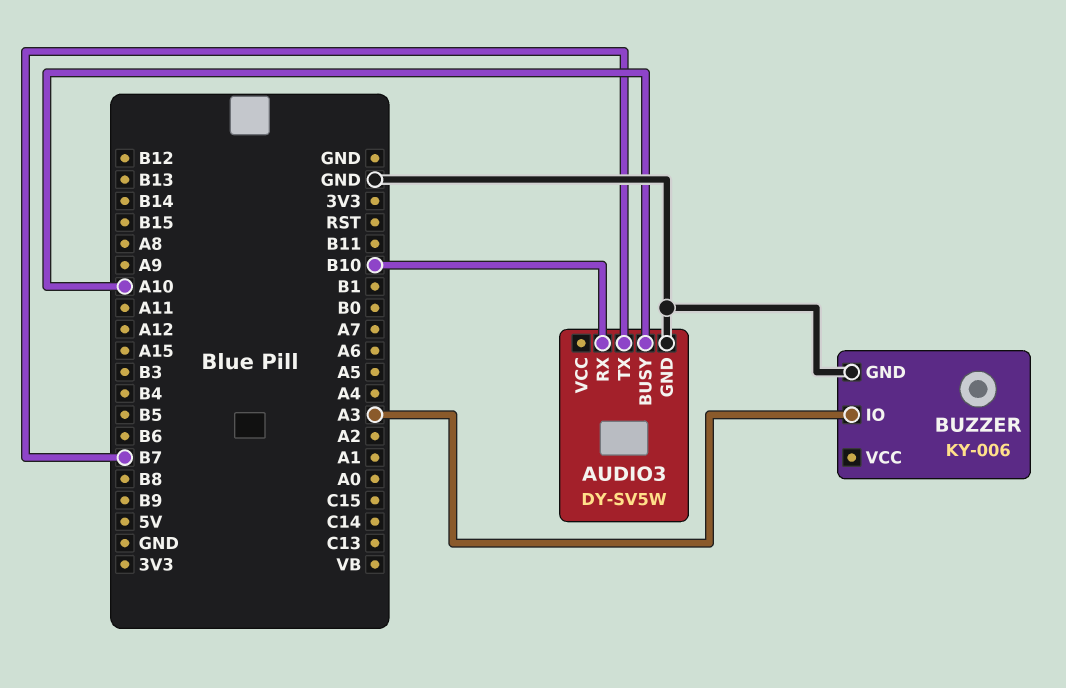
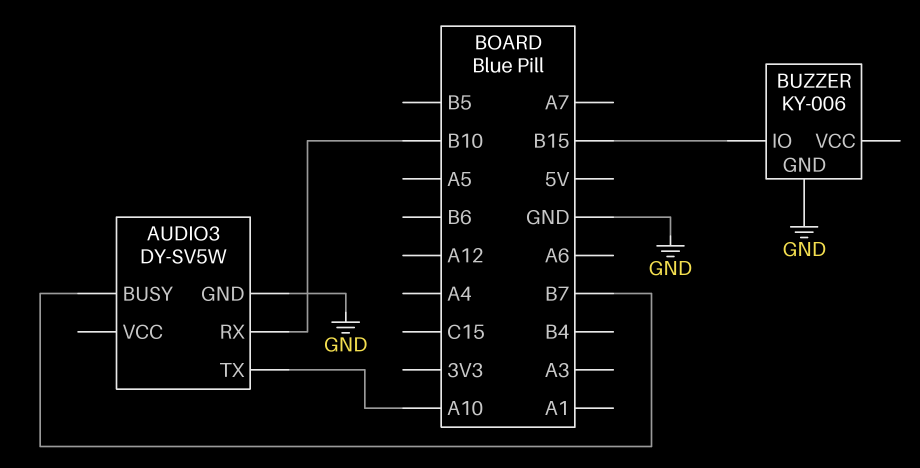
AUDIO3 pin BUSY: A10 -> B7
AUDIO3 pin TX: B7 -> A10
BUZZER pin IO: A3 -> B15

